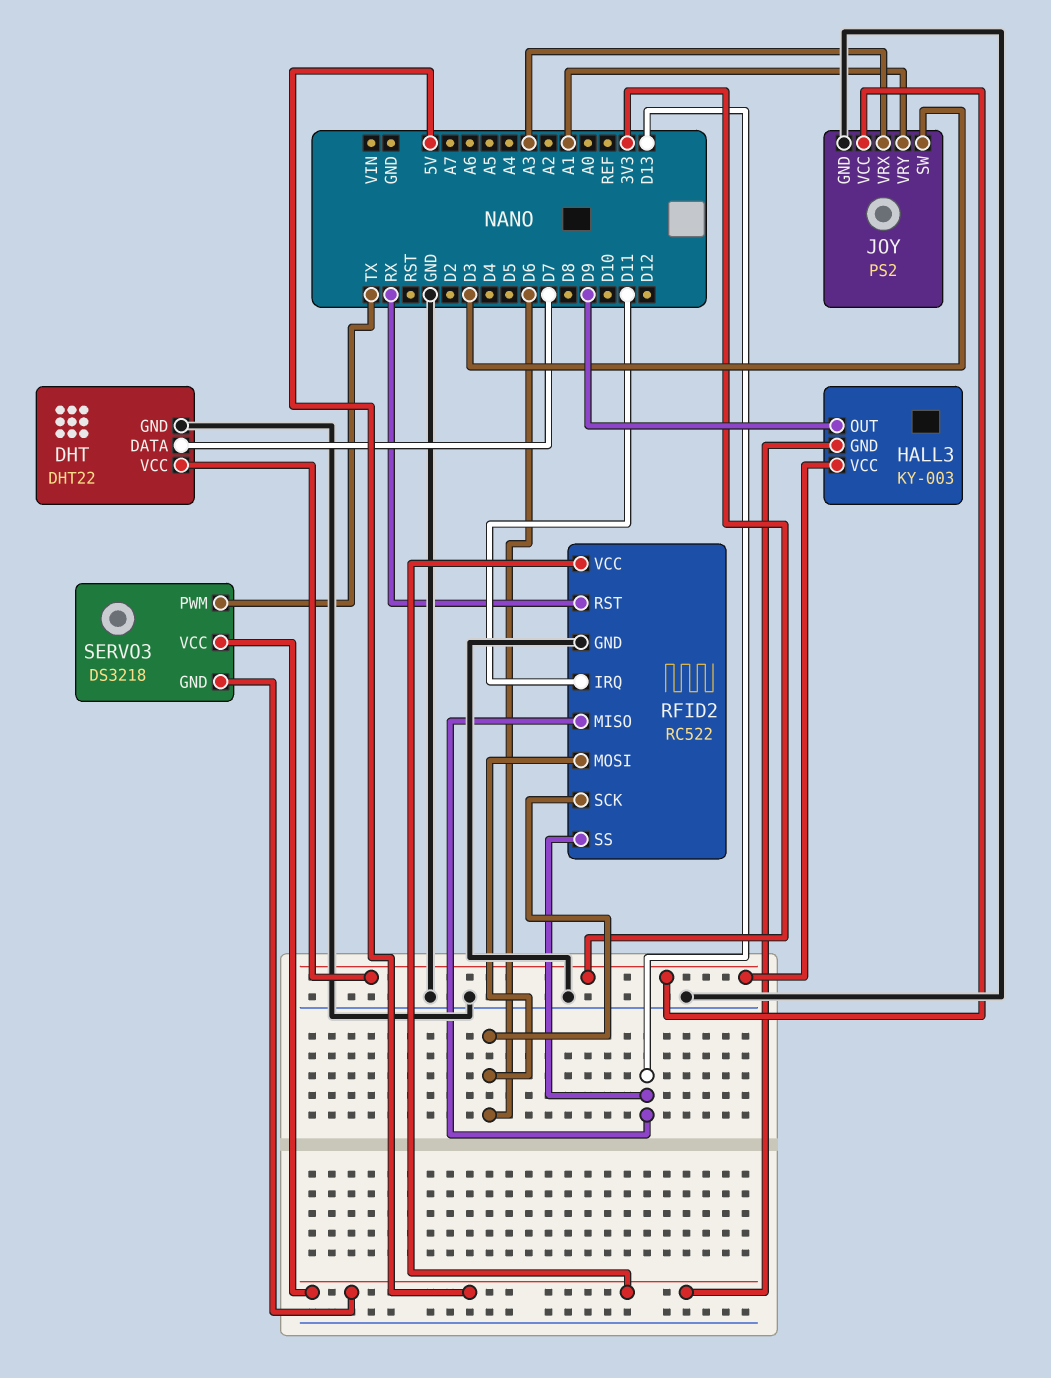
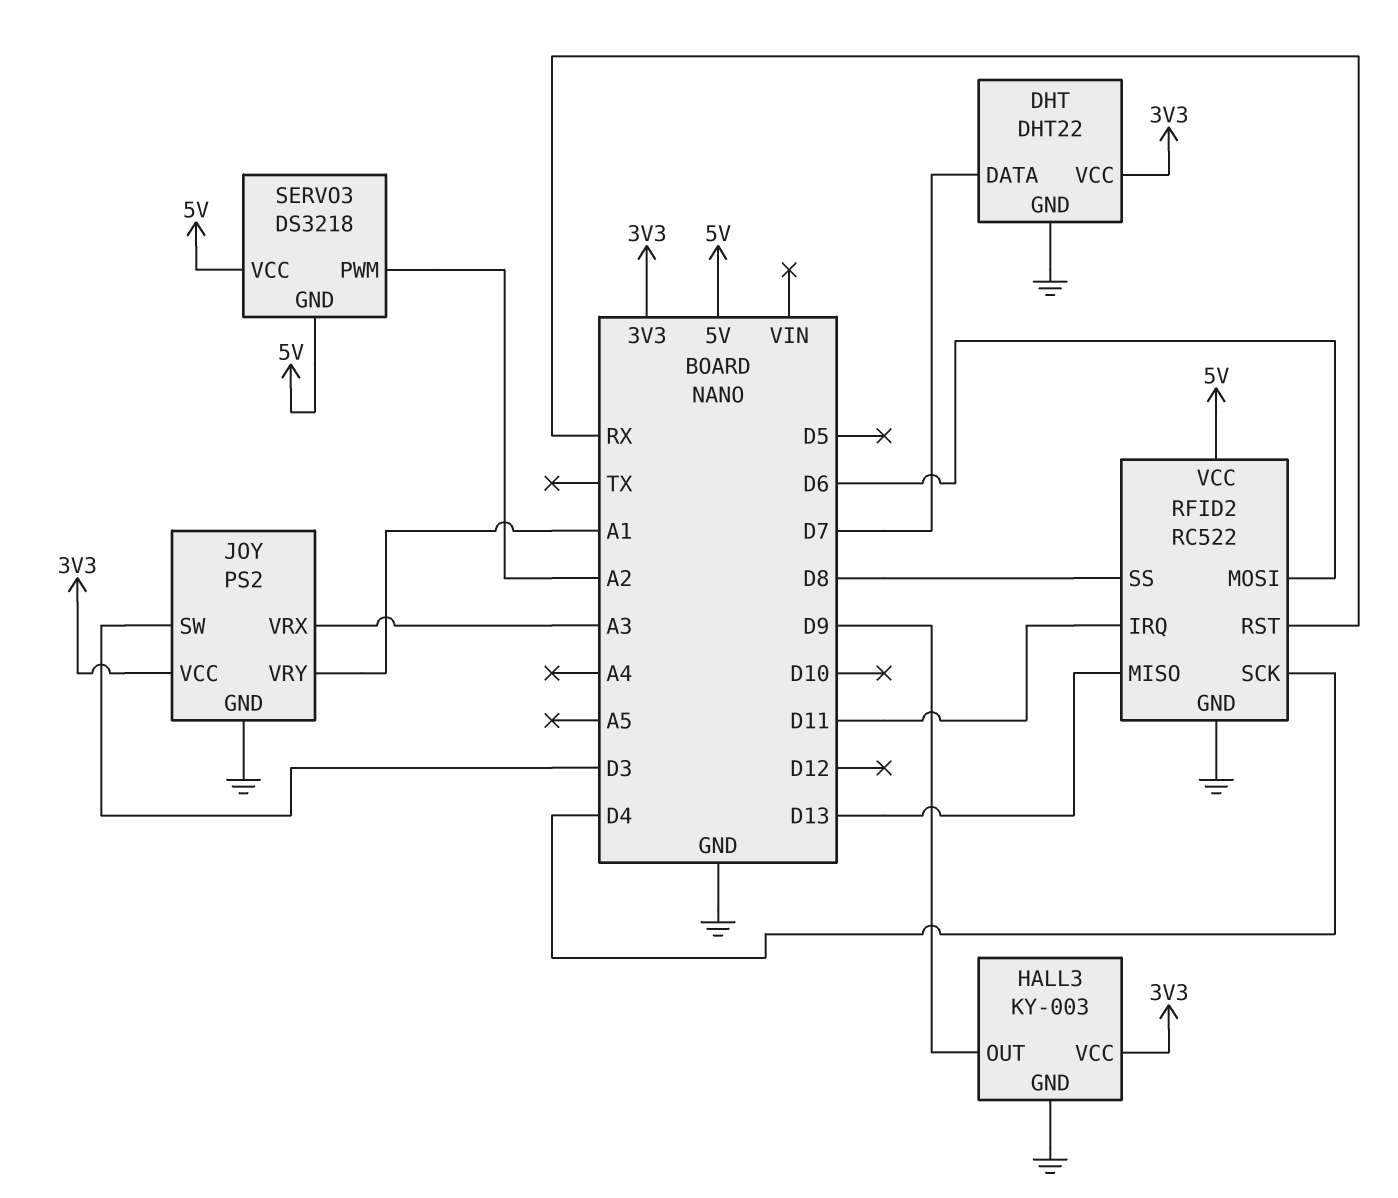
HALL3 pin GND: 5V -> GND
RFID2 pin SCK: D6 -> D4
RFID2 pin SS: D13 -> D8
SERVO3 pin PWM: TX -> A2

